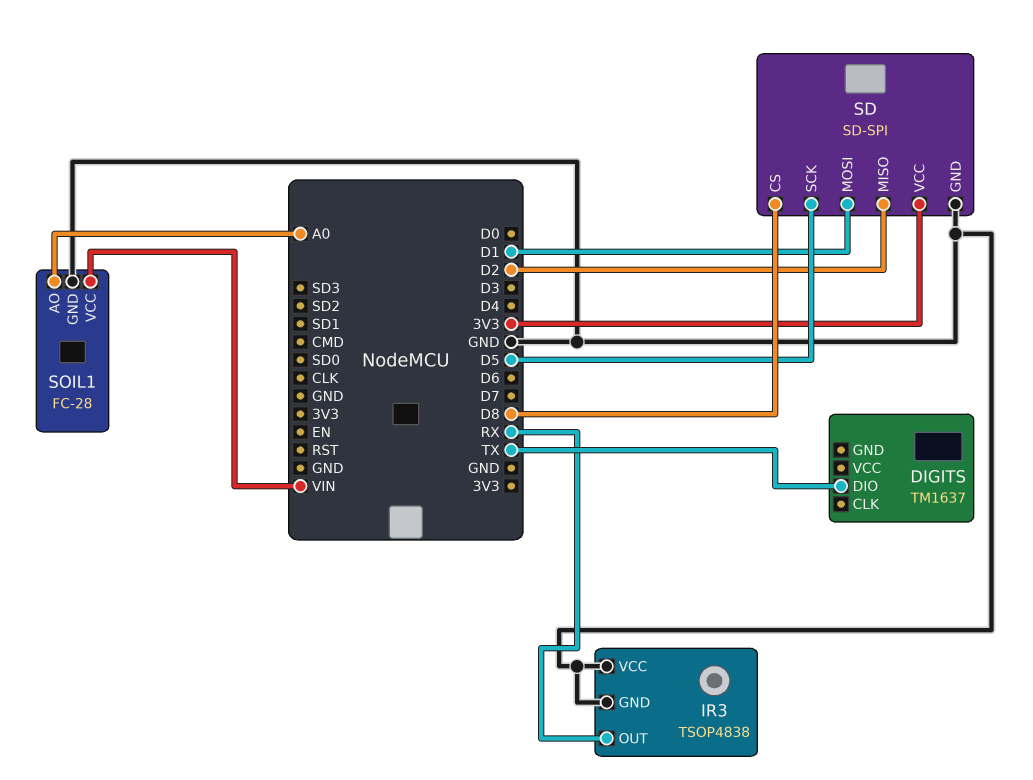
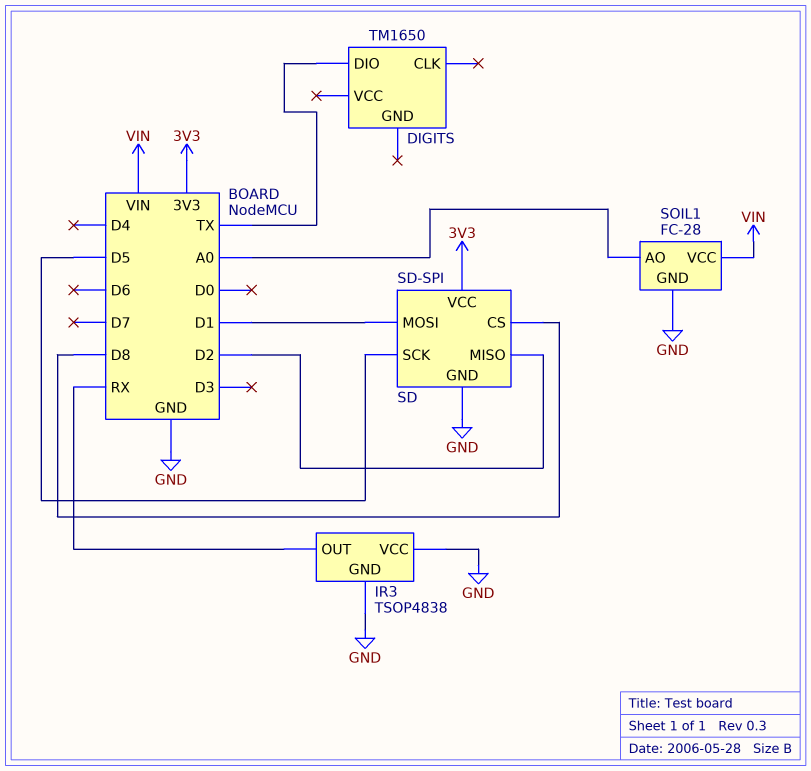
DIGITS: TM1637 -> TM1650

